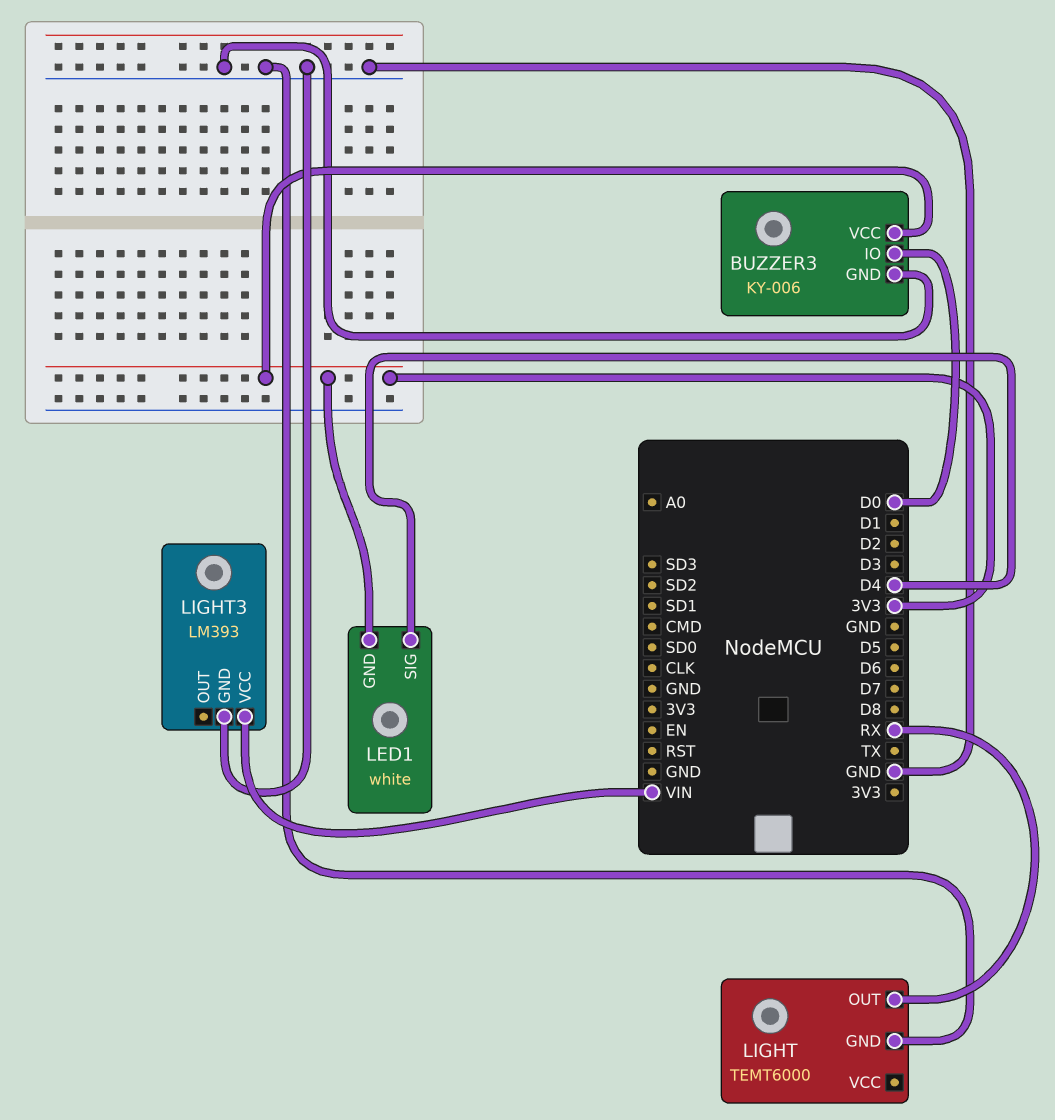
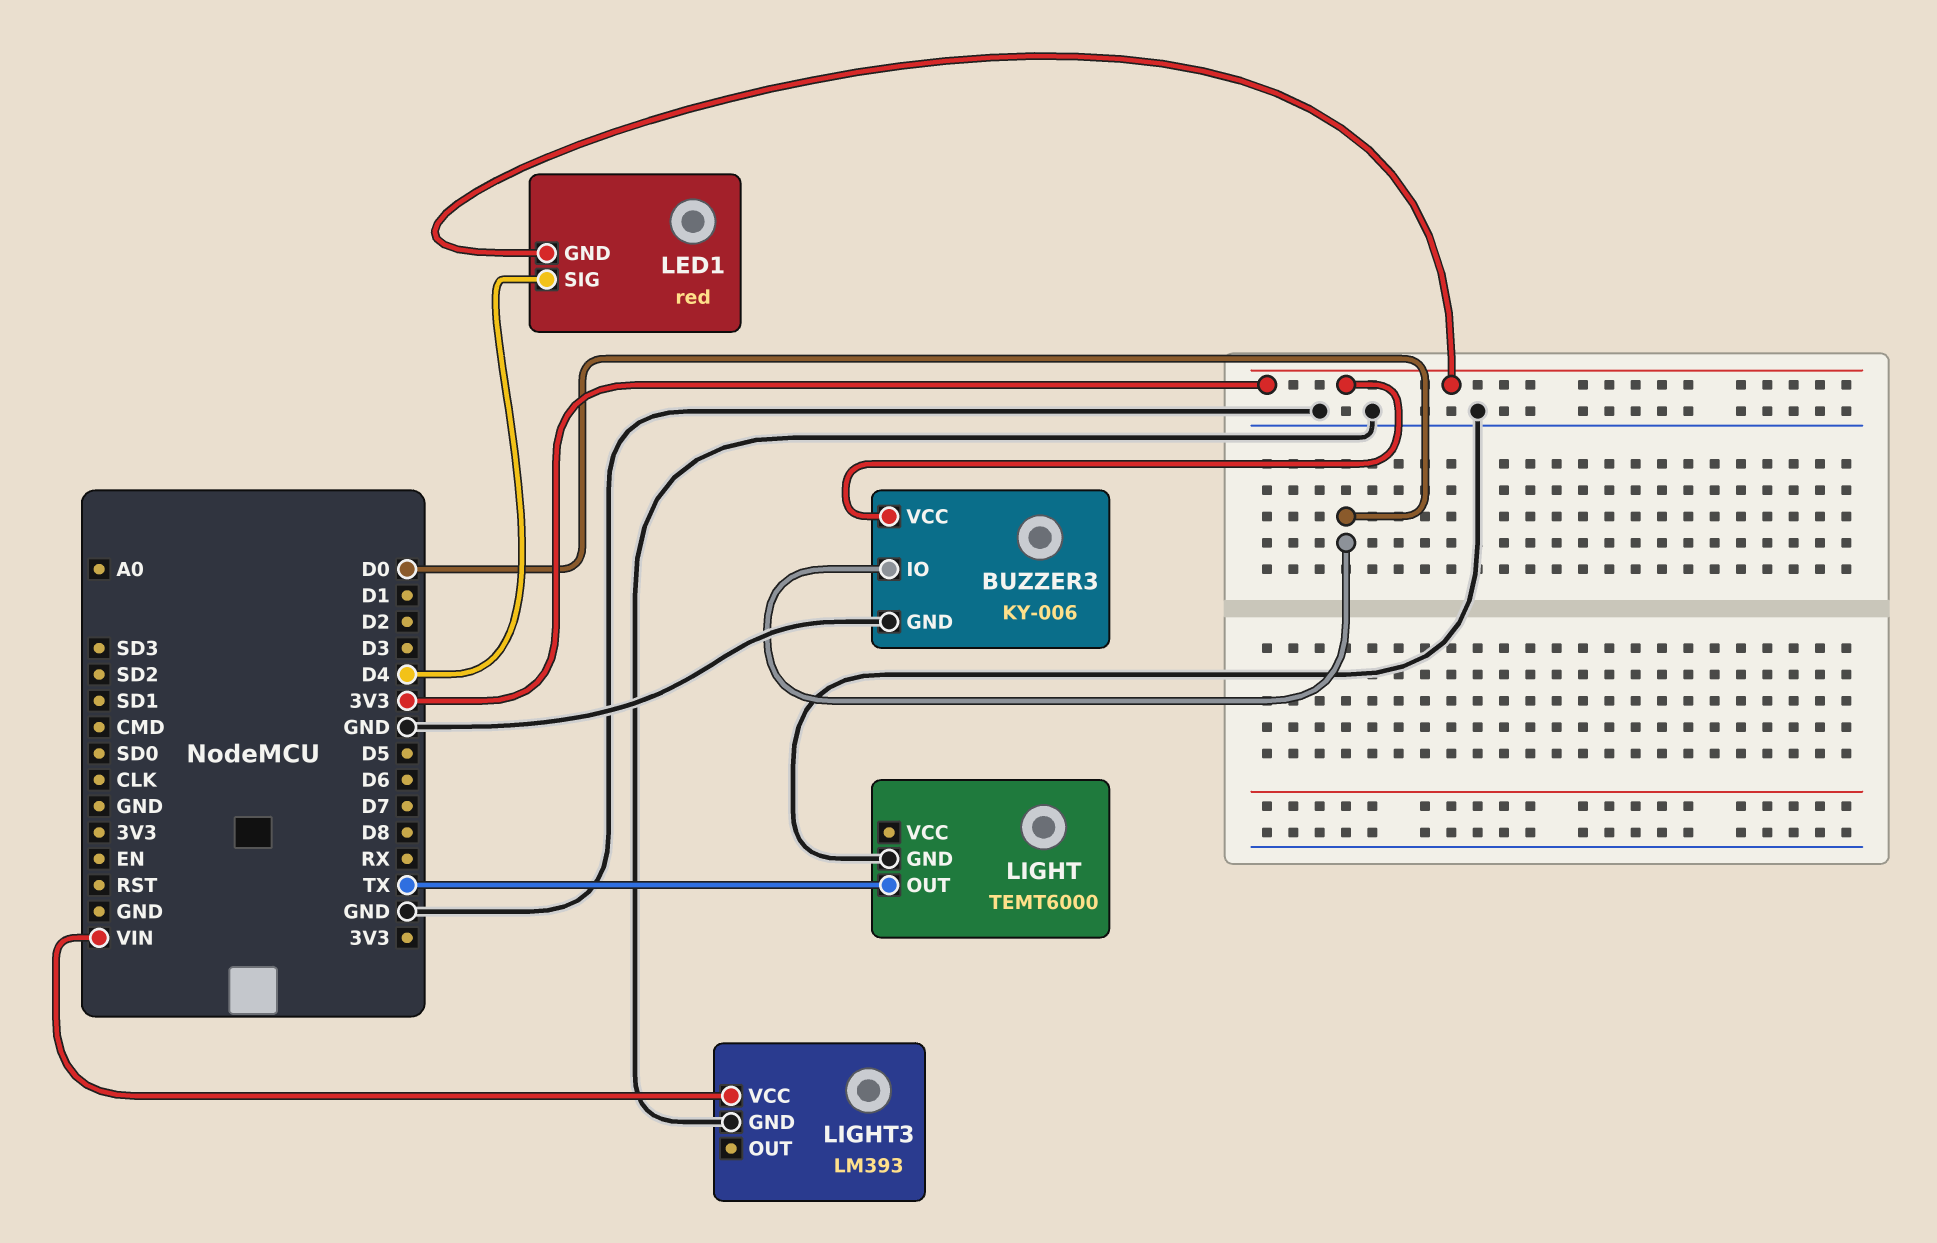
LED1: white -> red
LIGHT pin OUT: RX -> TX

